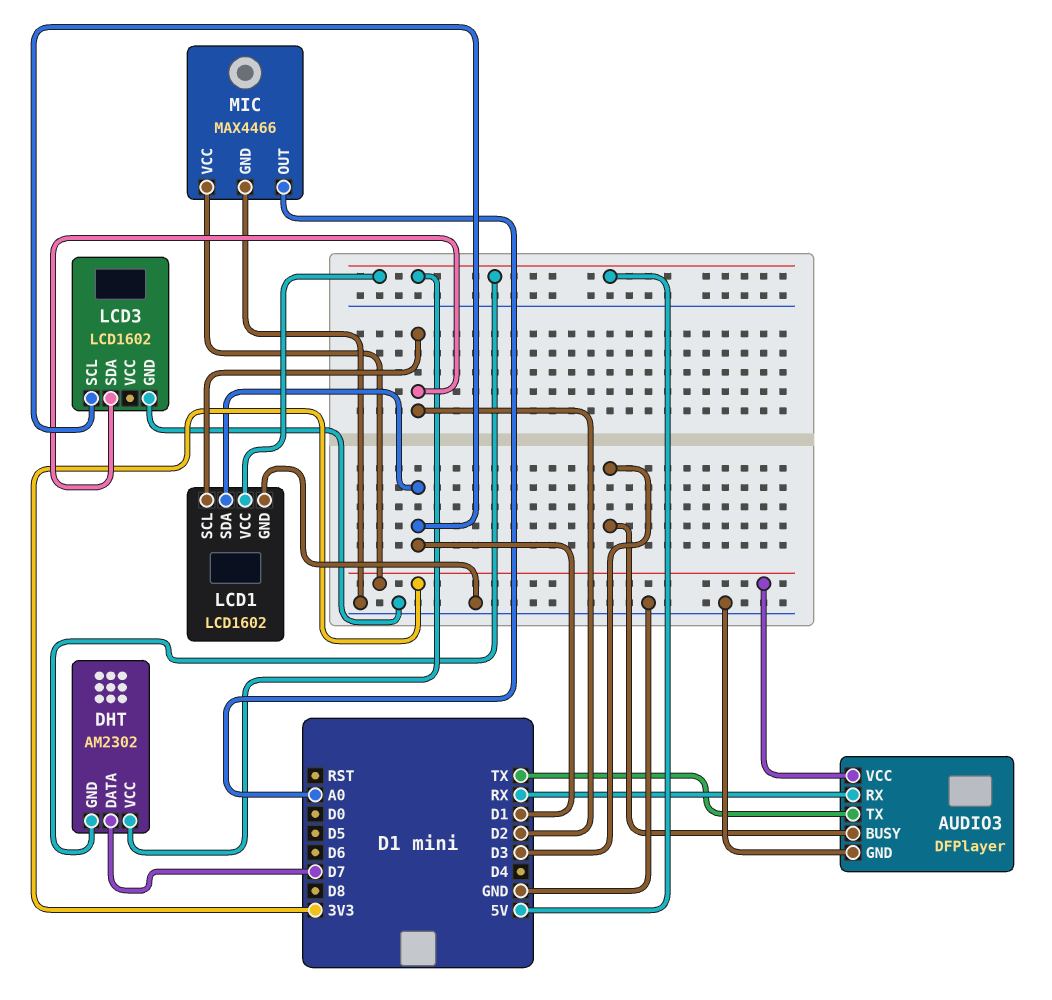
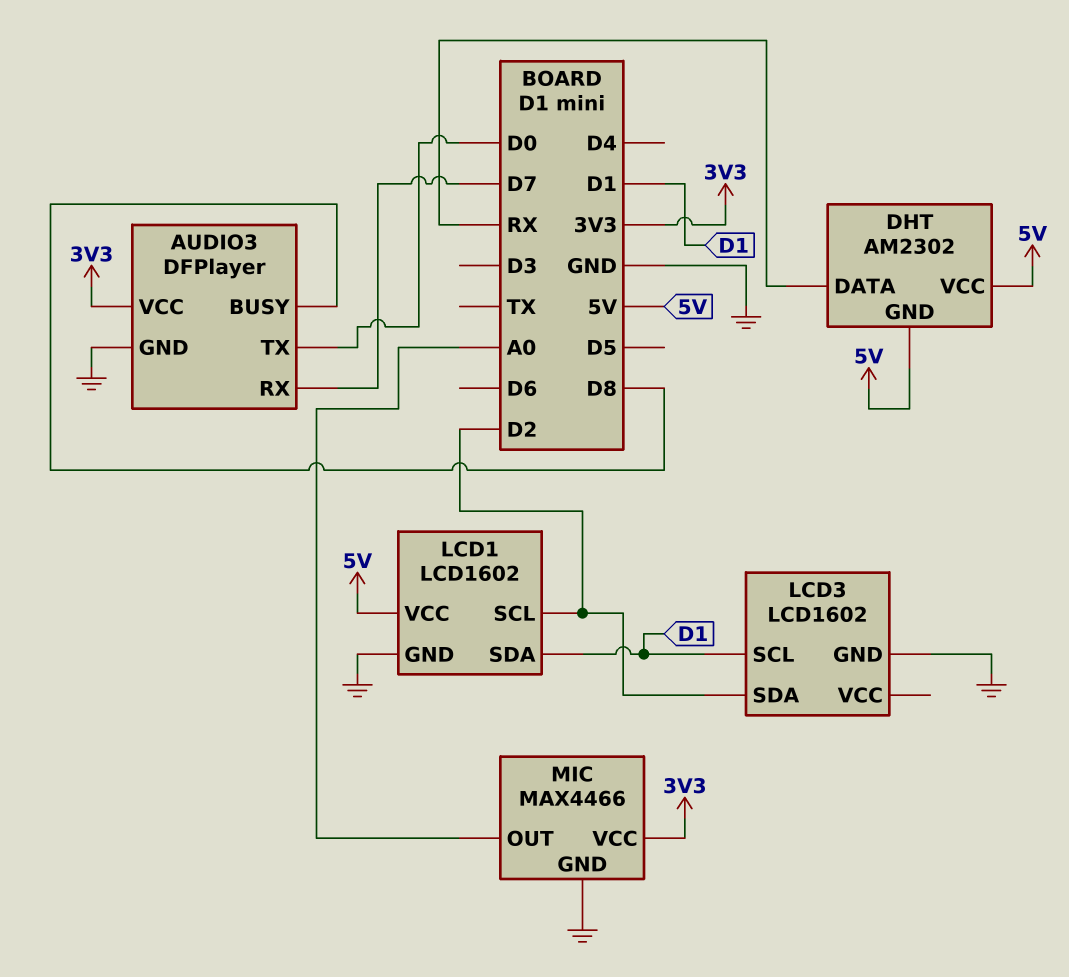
AUDIO3 pin BUSY: D3 -> D8
AUDIO3 pin RX: RX -> D7
AUDIO3 pin TX: TX -> D0
DHT pin DATA: D7 -> RX

